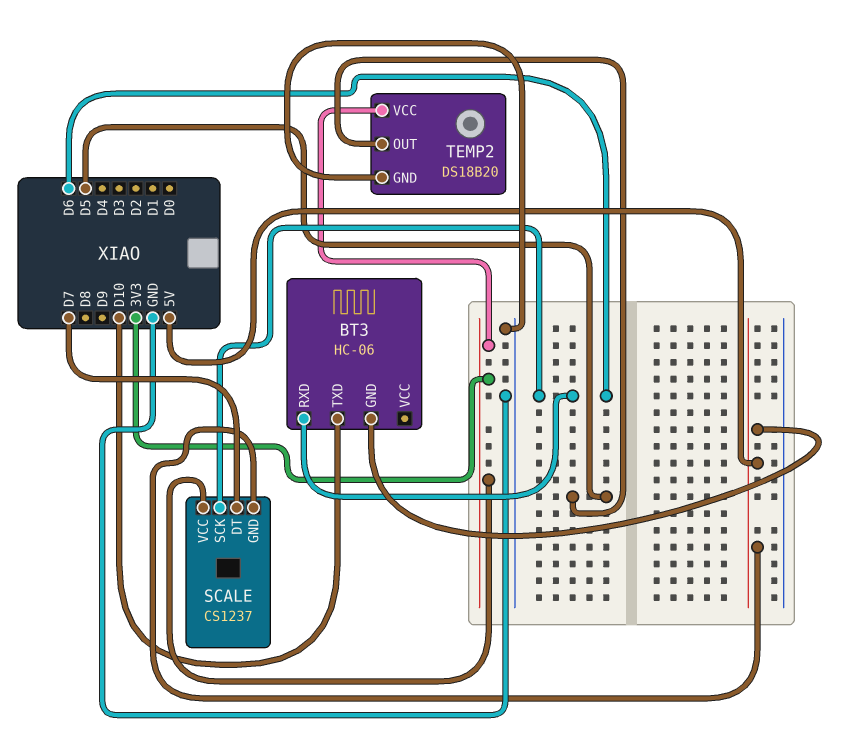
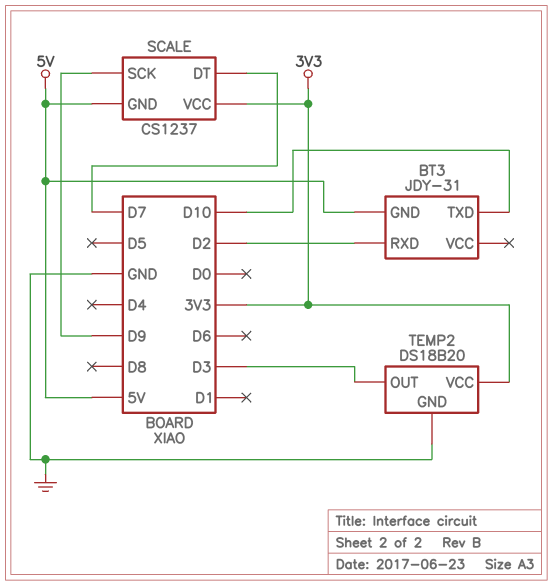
BT3: HC-06 -> JDY-31
BT3 pin RXD: D6 -> D2
SCALE pin SCK: D6 -> D9
TEMP2 pin OUT: D5 -> D3

